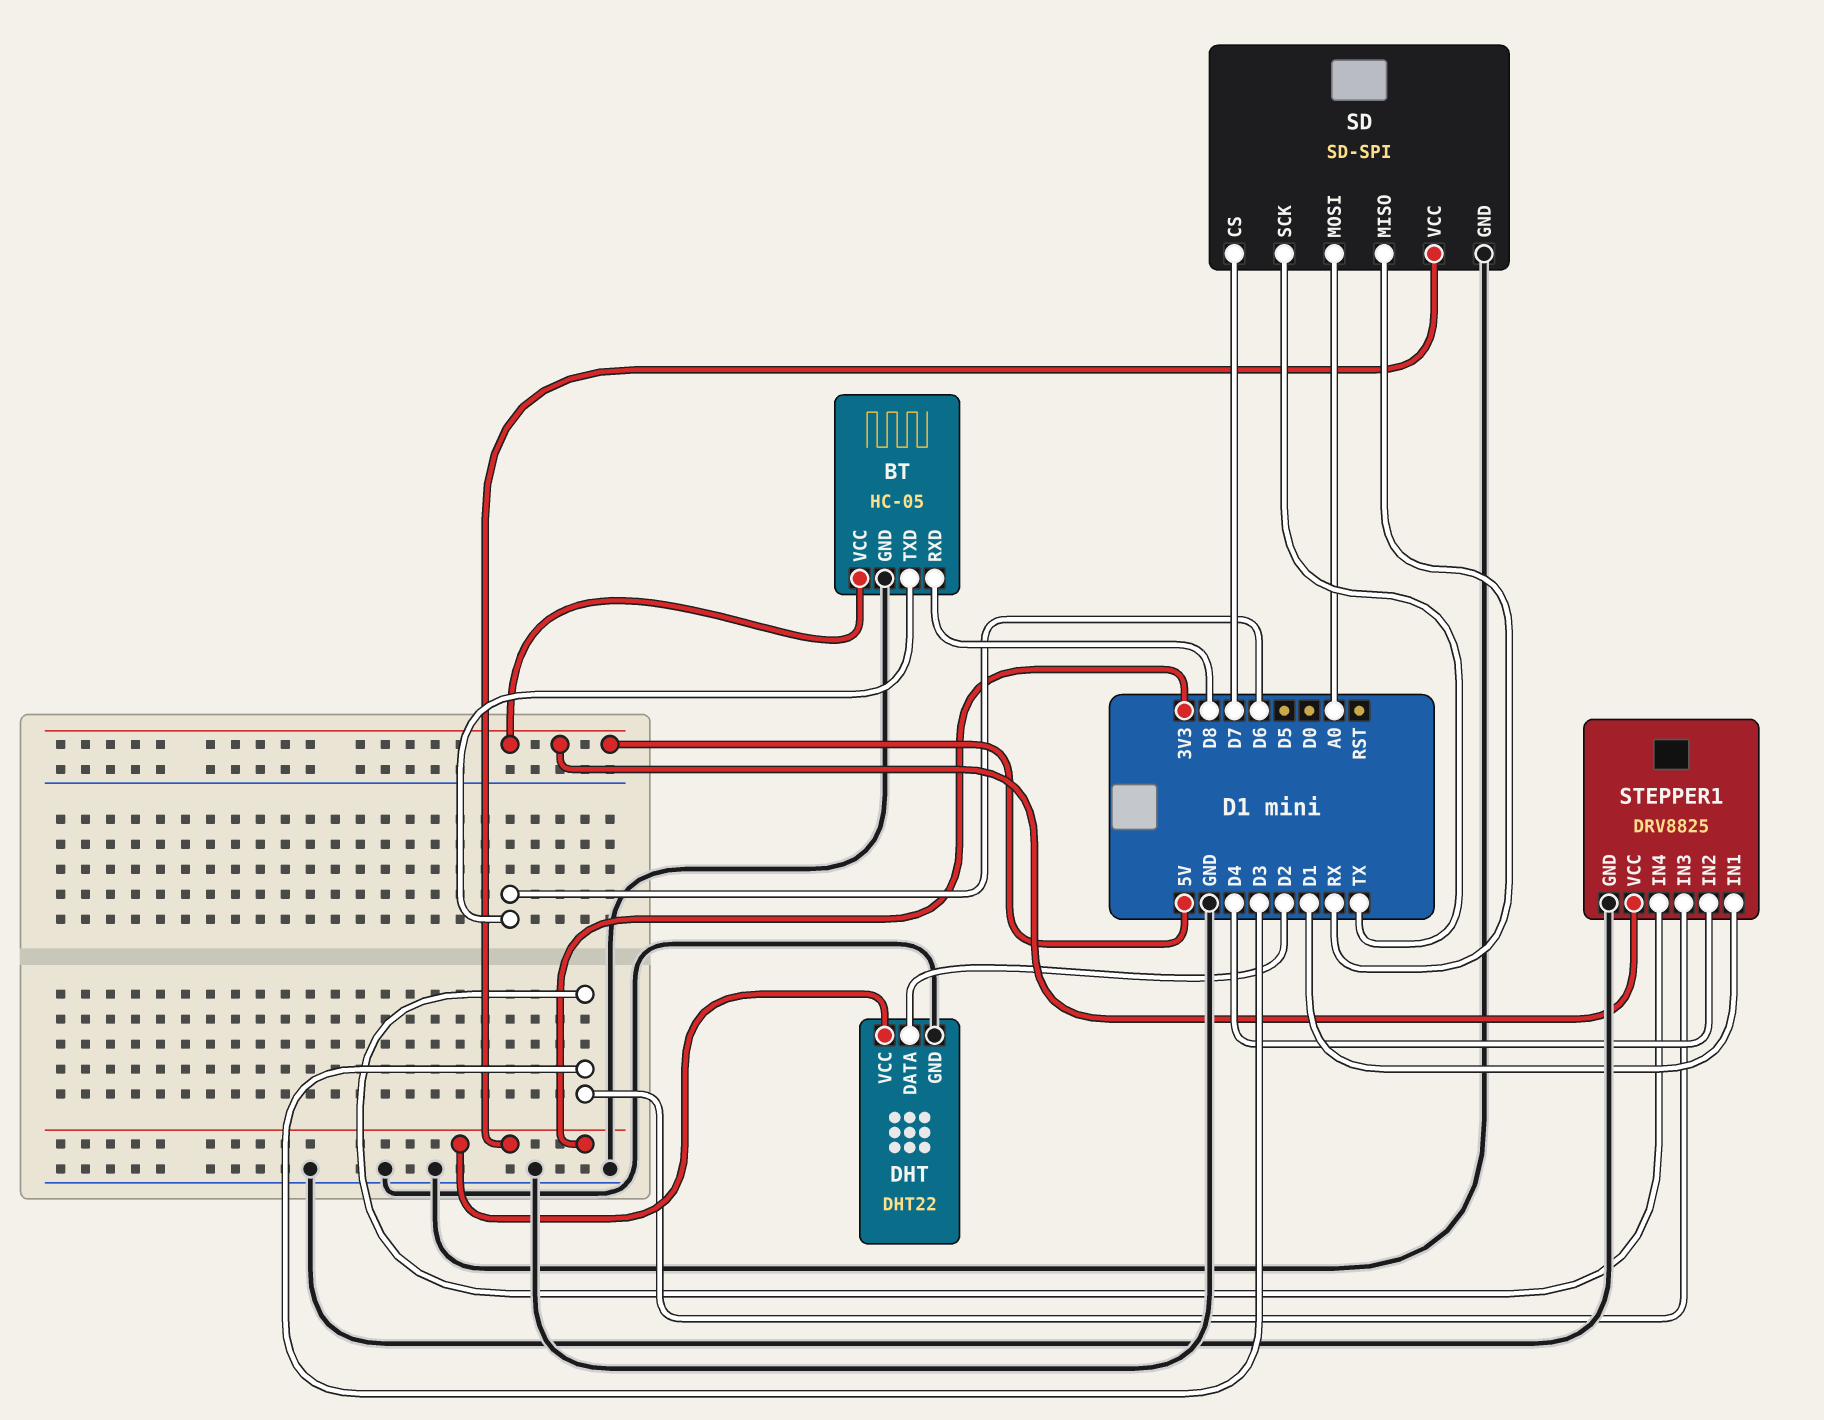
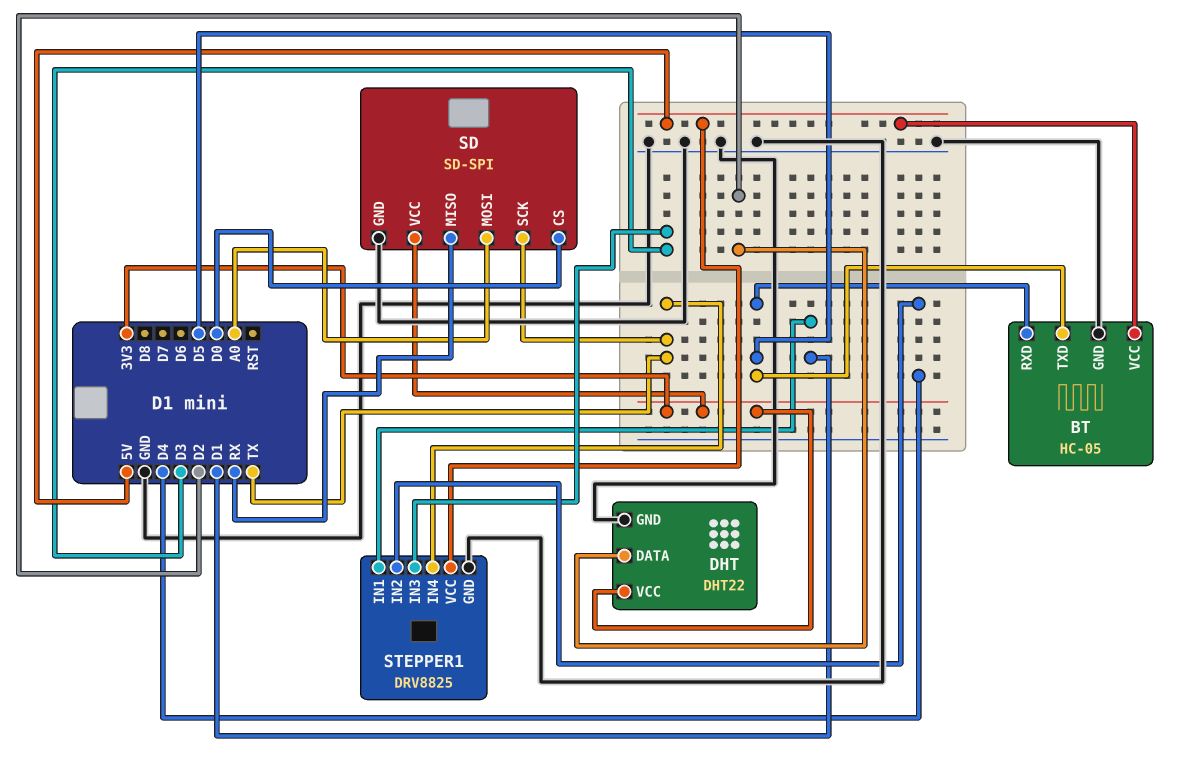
BT pin RXD: D8 -> D5
BT pin TXD: D6 -> D5
SD pin CS: D7 -> D0
STEPPER1 pin IN4: D3 -> TX

